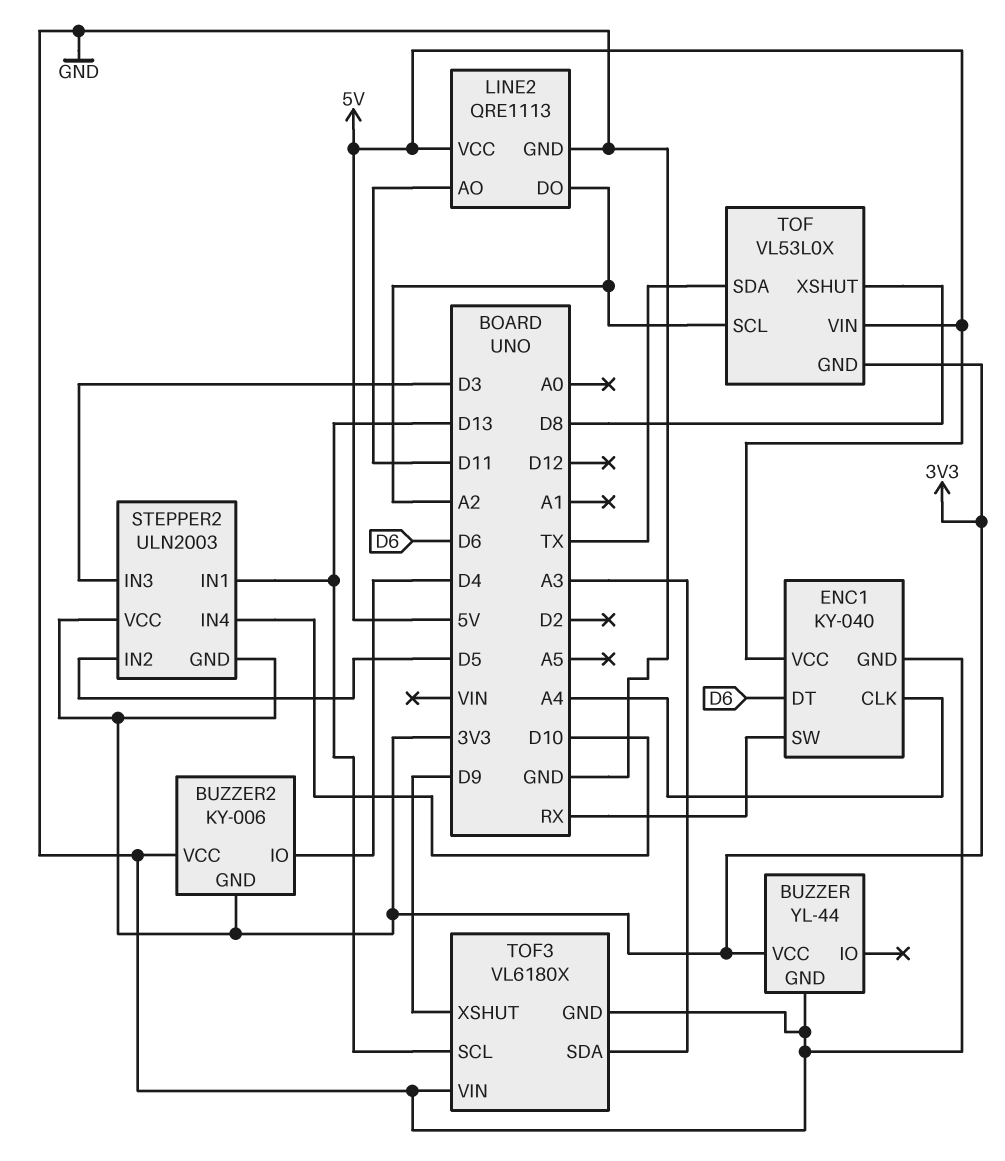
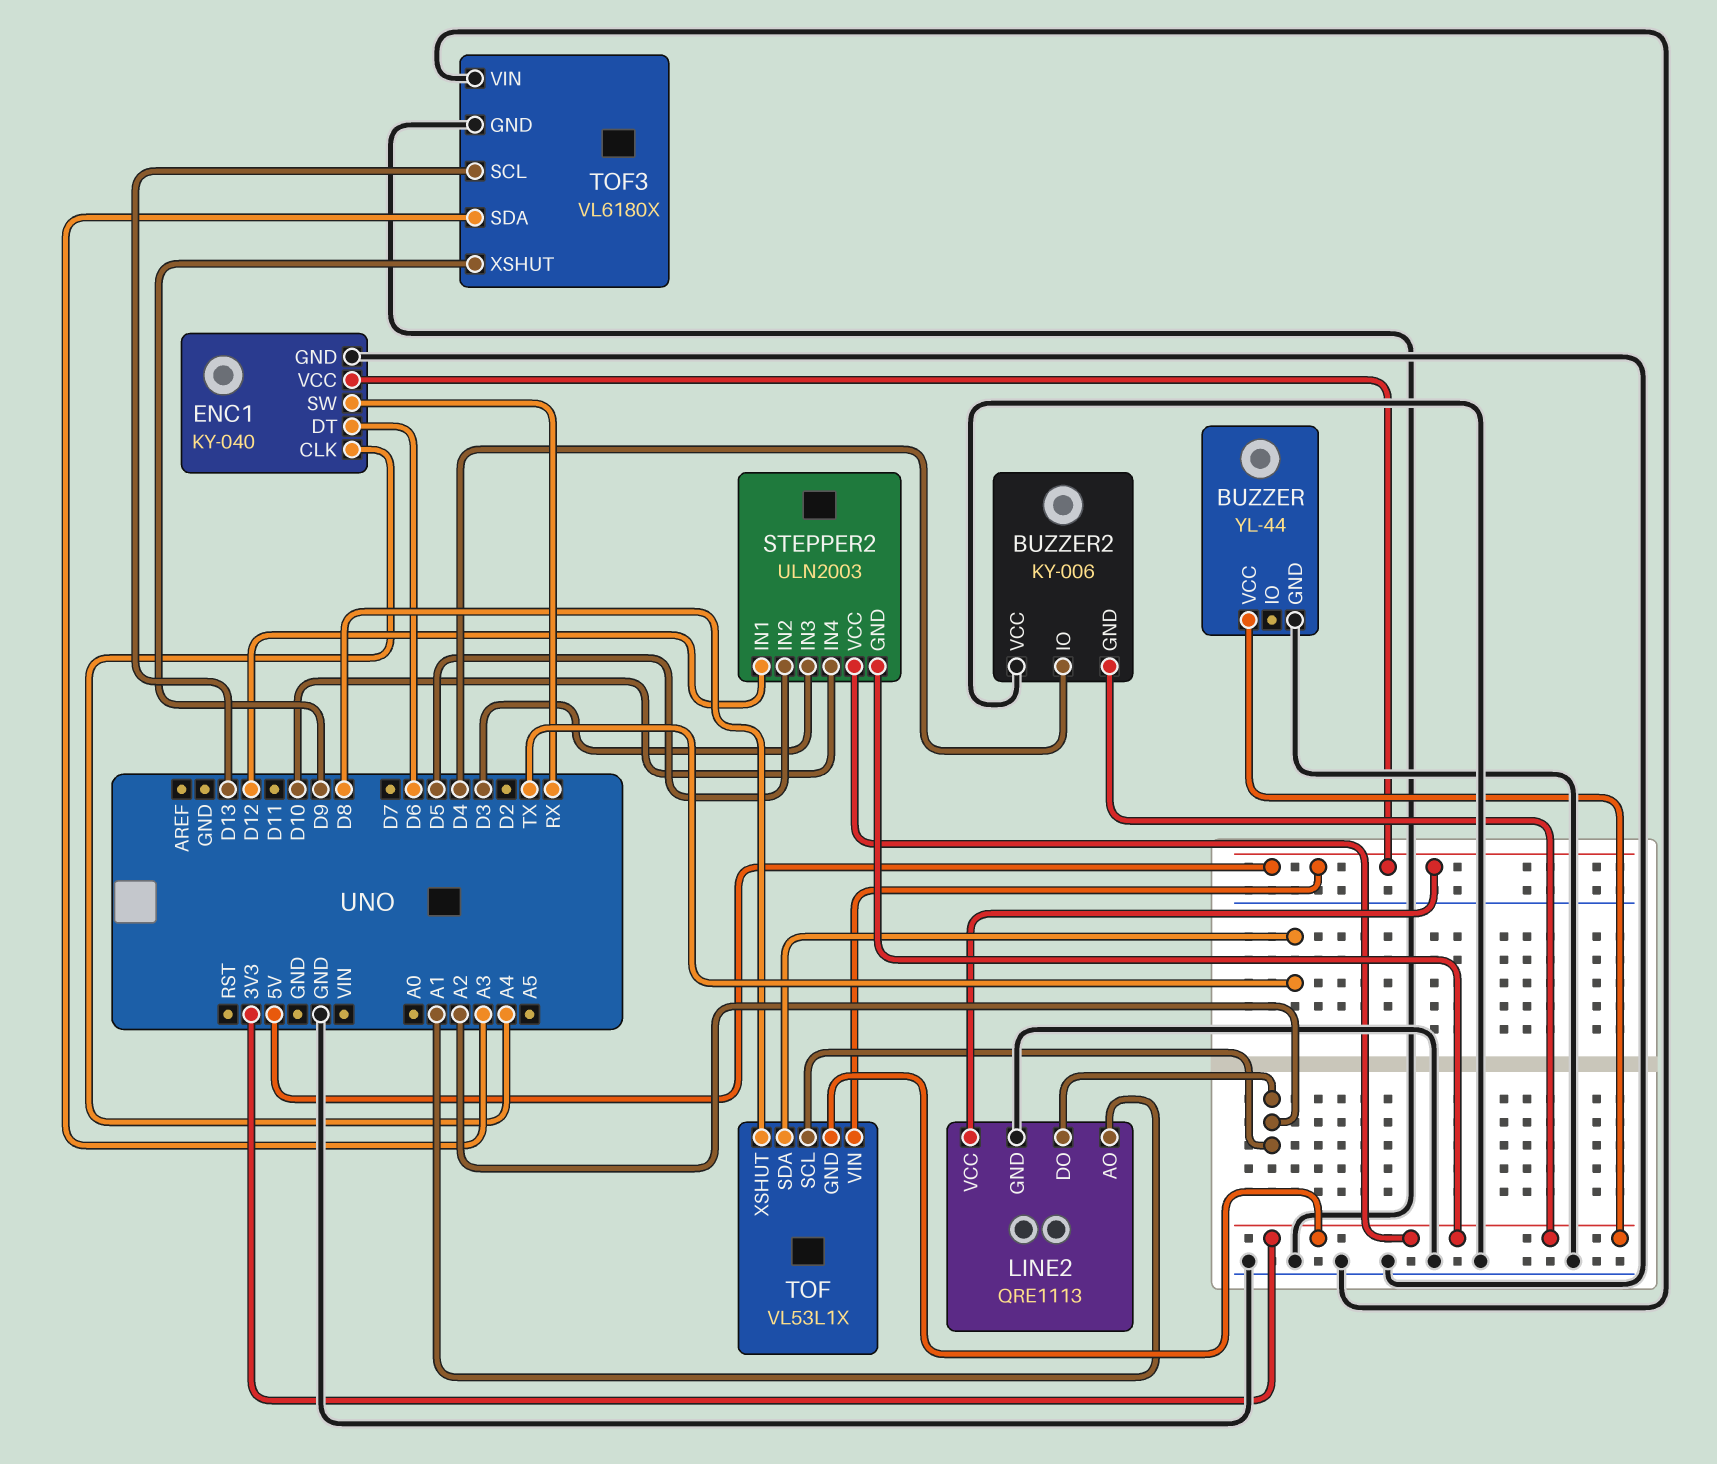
LINE2 pin AO: D11 -> A1
STEPPER2 pin IN1: D13 -> D12
TOF: VL53L0X -> VL53L1X

